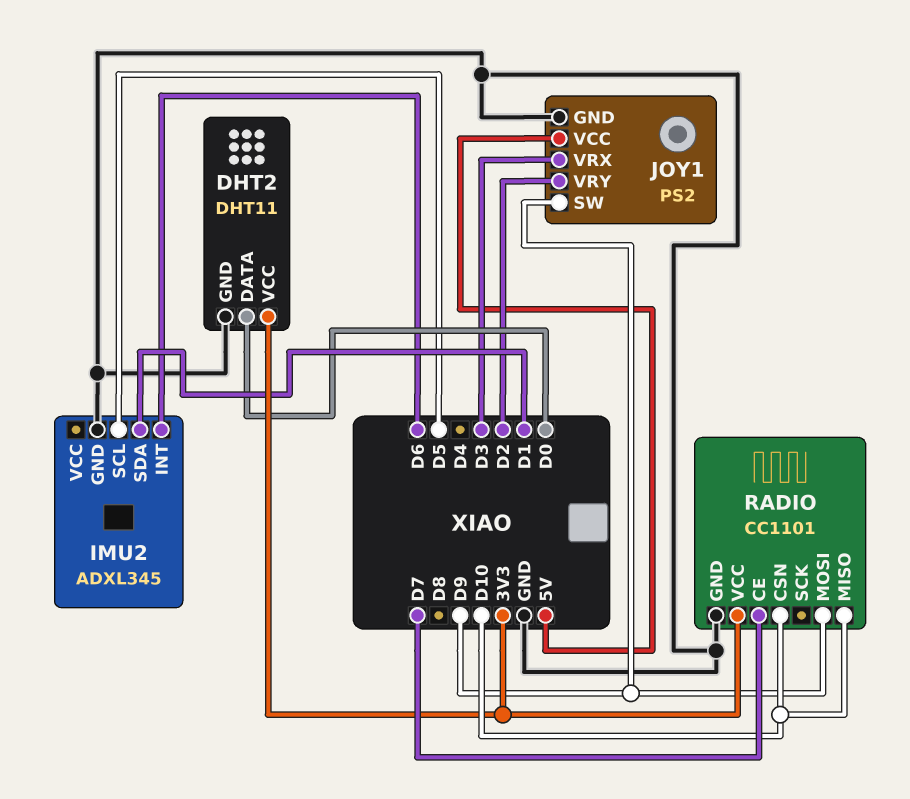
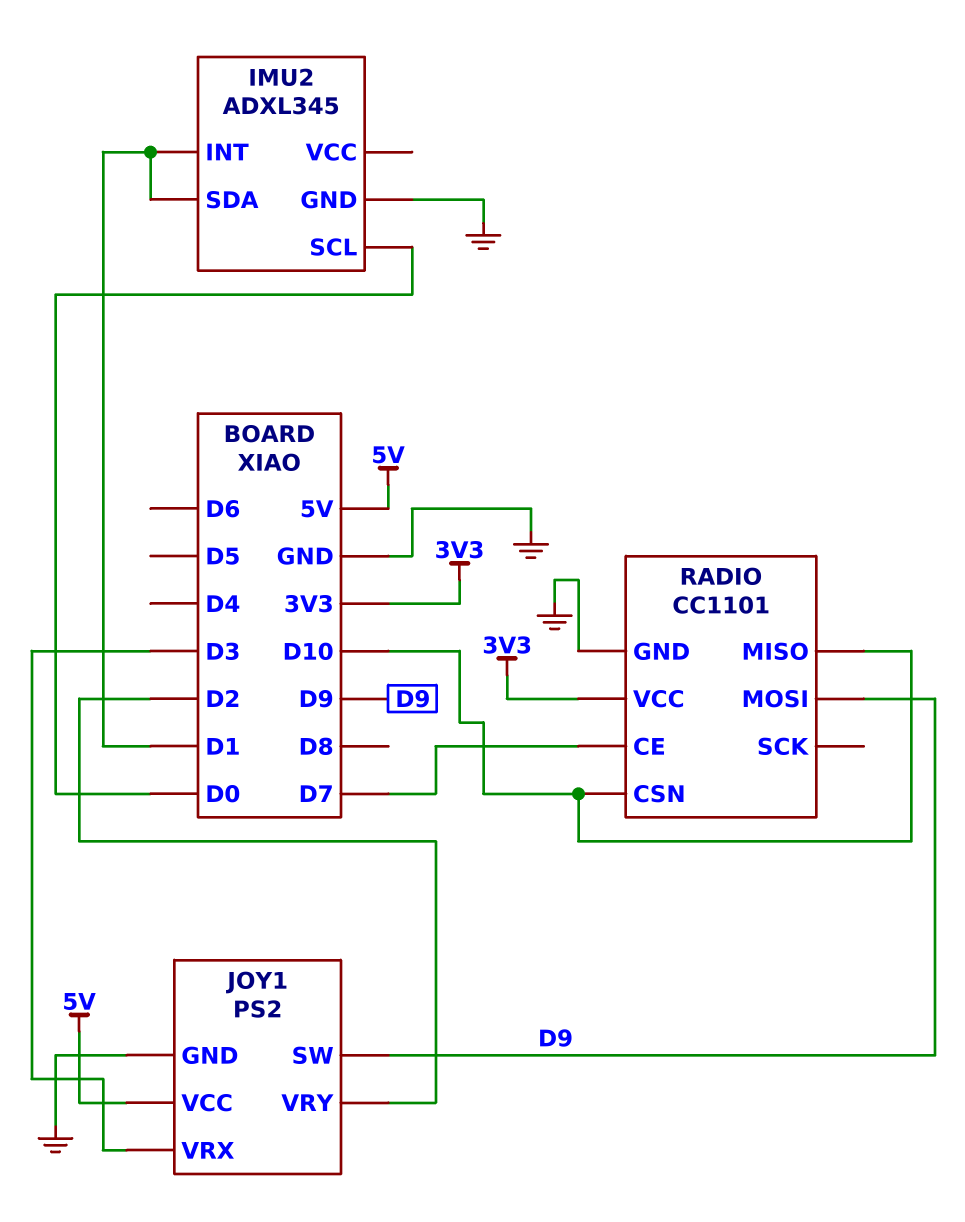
DHT2: DHT11 -> none
DHT2 pin DATA: D0 -> none
DHT2 pin GND: GND -> none
DHT2 pin VCC: 3V3 -> none
IMU2 pin INT: D6 -> D1
IMU2 pin SCL: D5 -> D0

